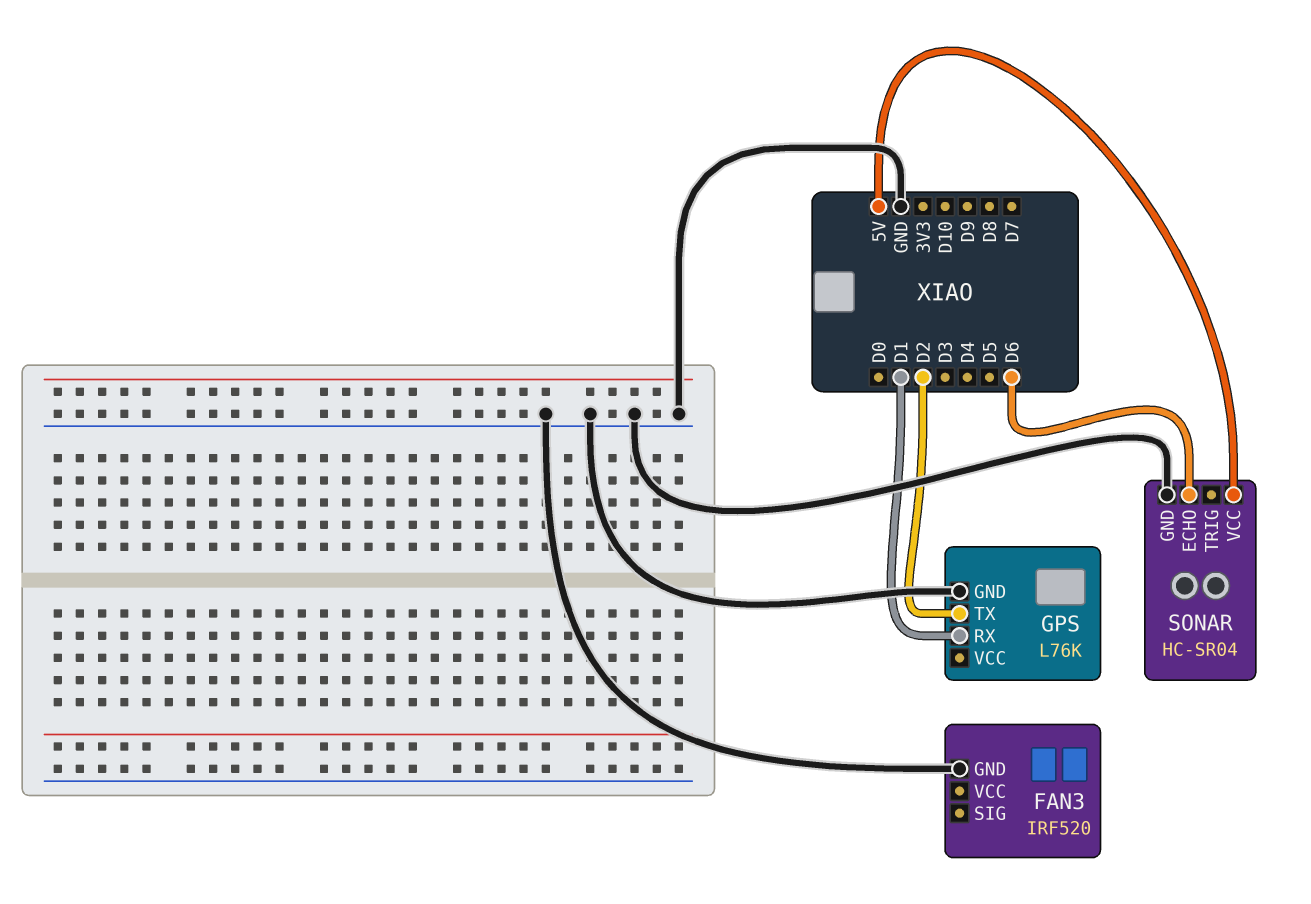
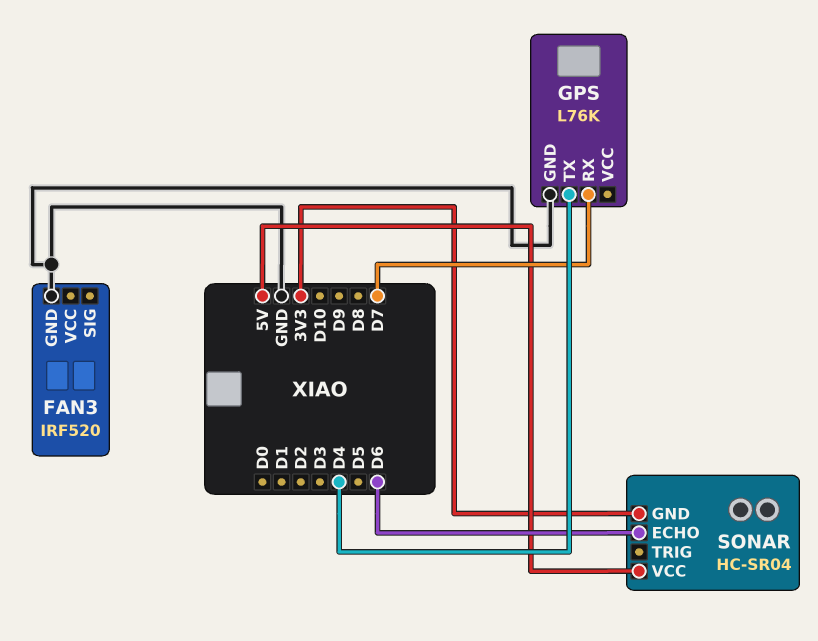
GPS pin RX: D1 -> D7
GPS pin TX: D2 -> D4
SONAR pin GND: GND -> 3V3

